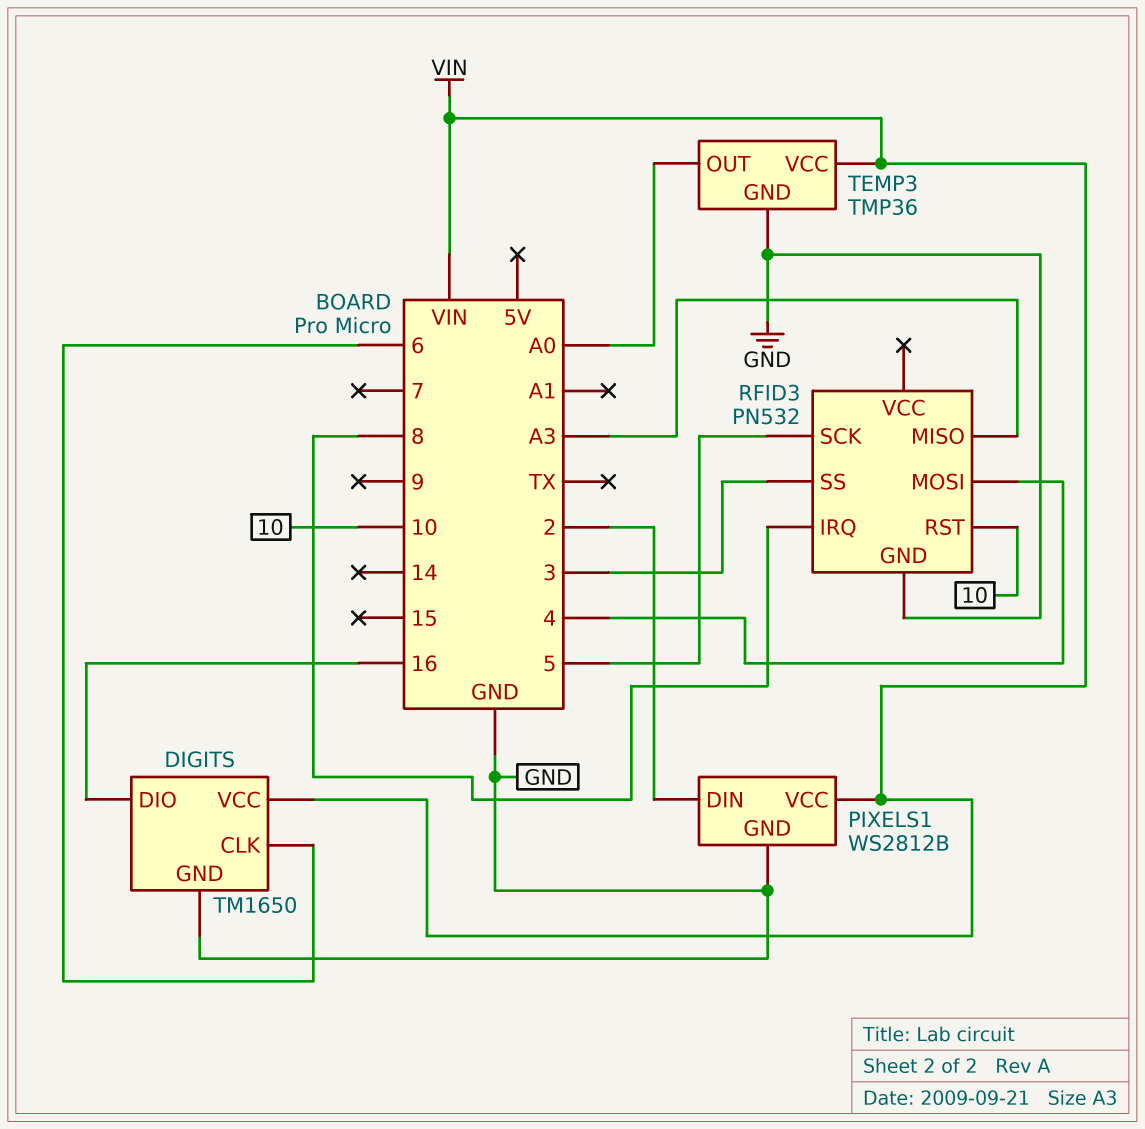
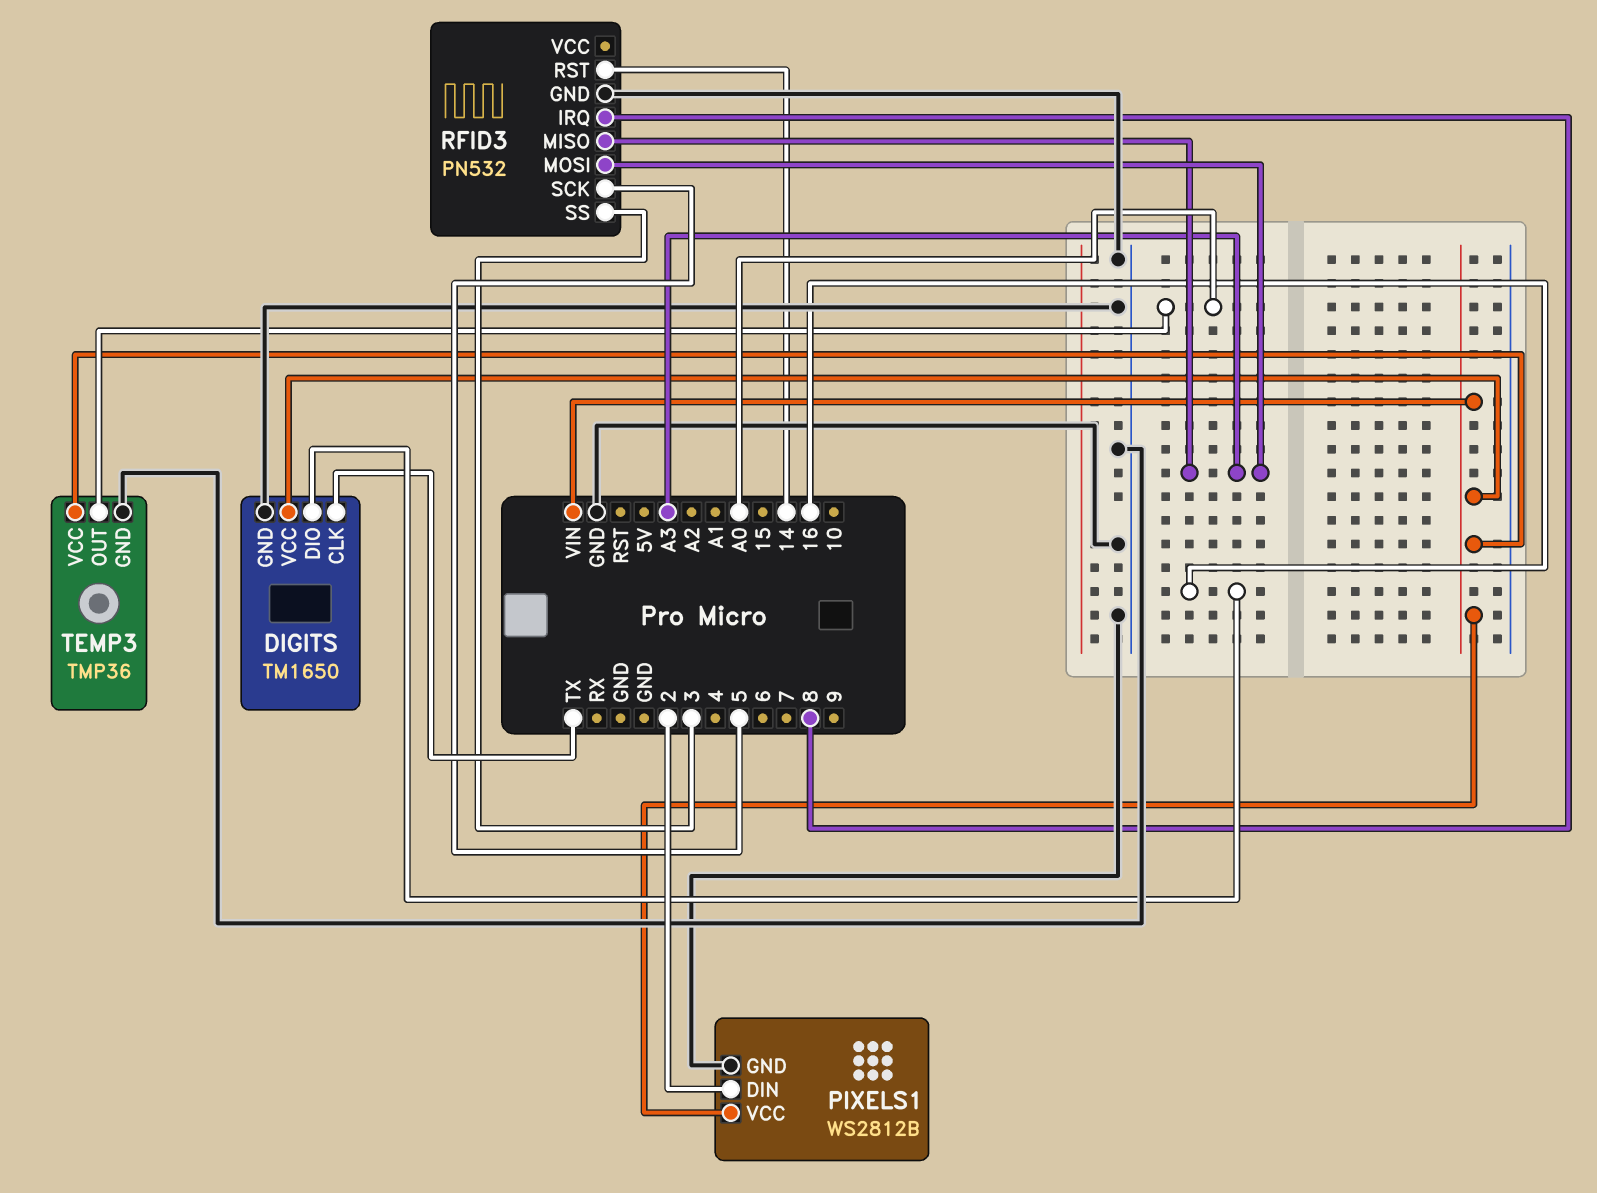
DIGITS pin CLK: 6 -> TX
RFID3 pin MOSI: 4 -> A3
RFID3 pin RST: 10 -> 14

